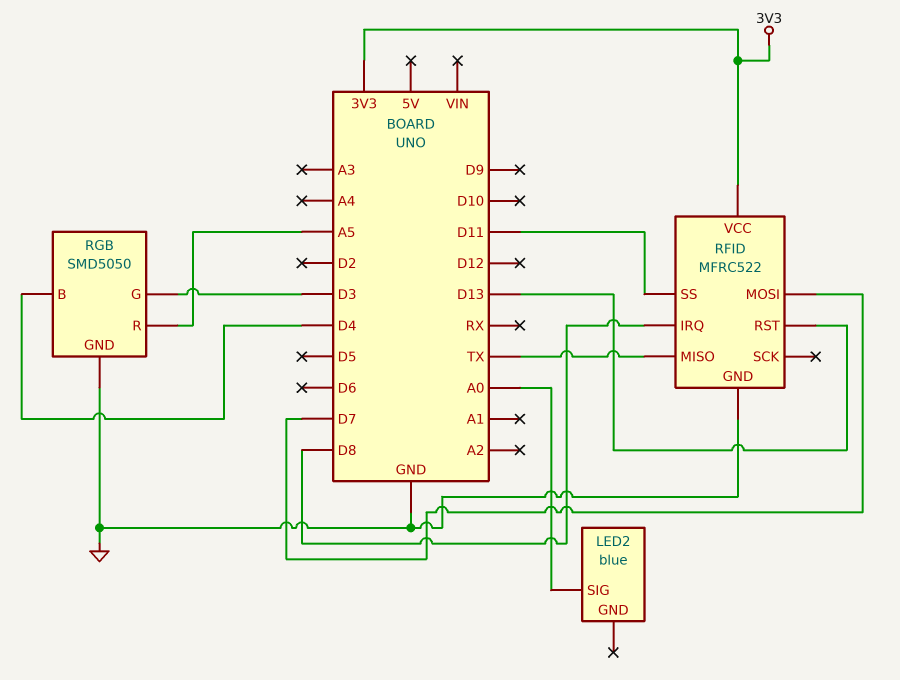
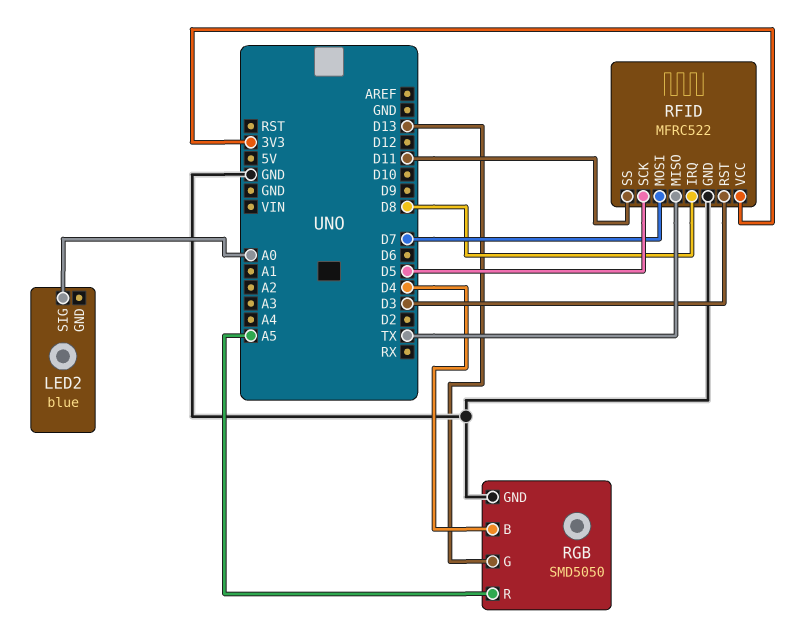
RFID pin RST: D13 -> D3
RFID pin SCK: none -> D5
RGB pin G: D3 -> D13

